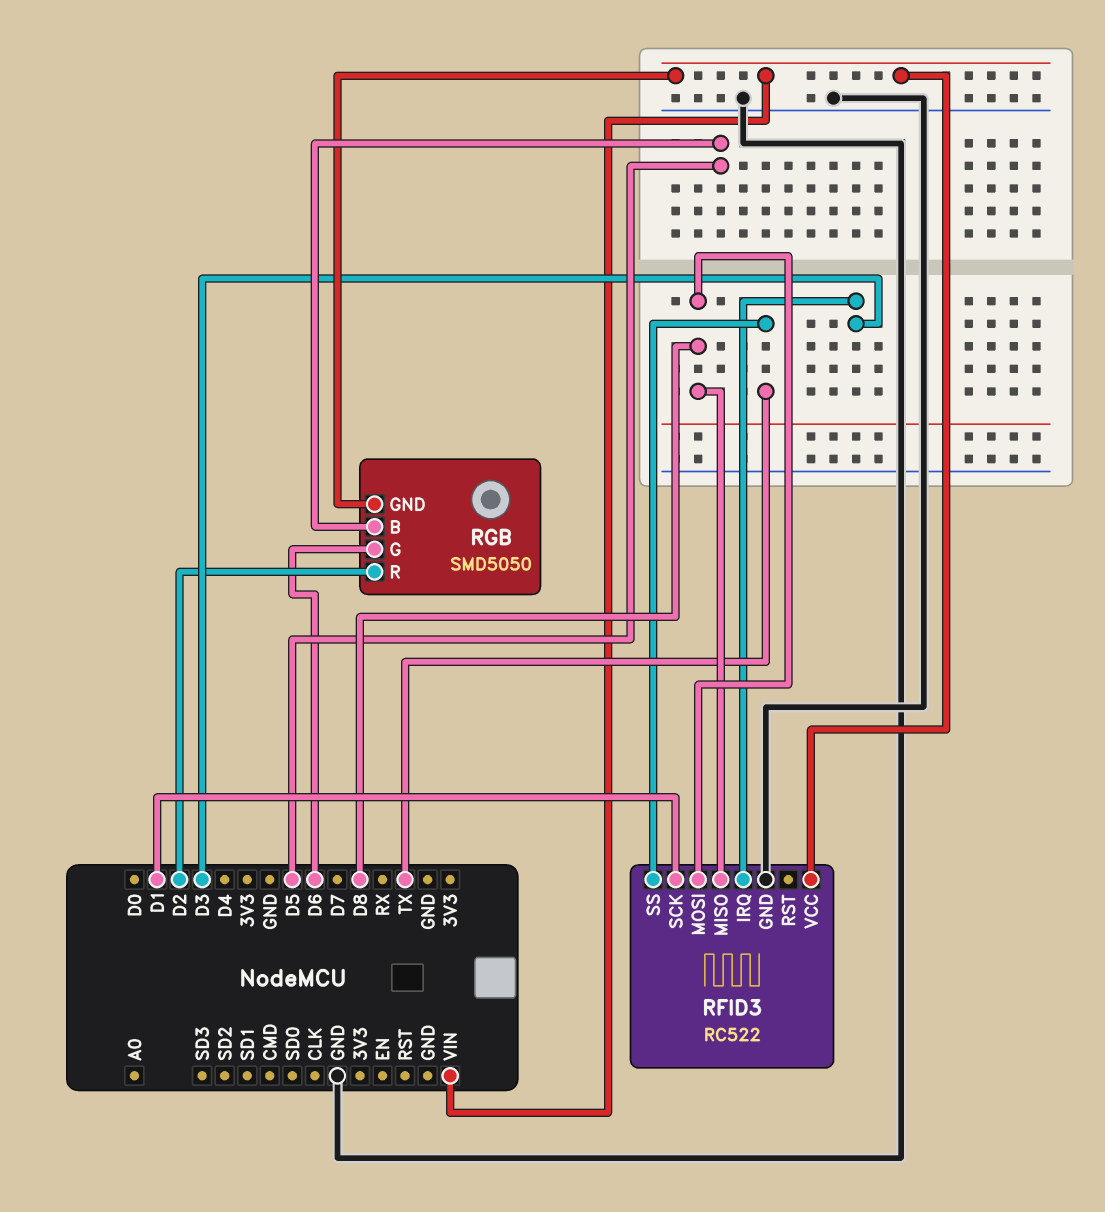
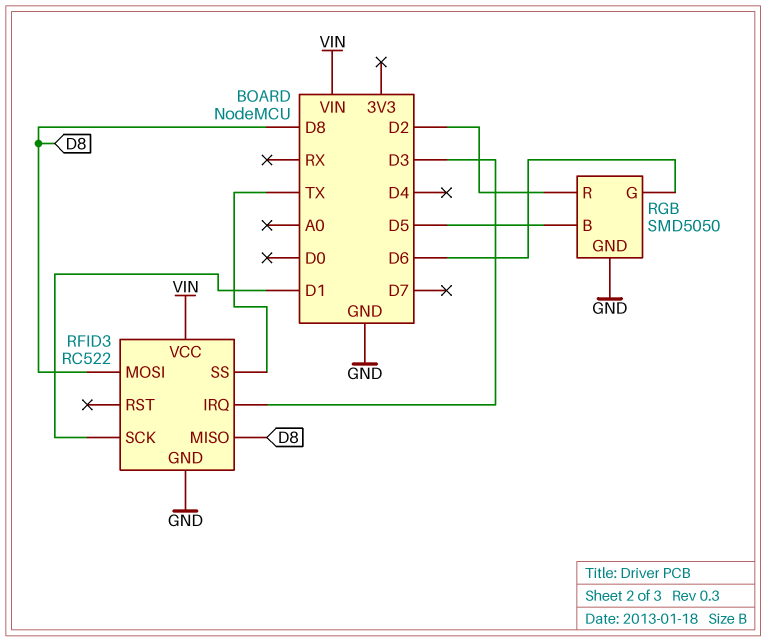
RGB pin GND: VIN -> GND

